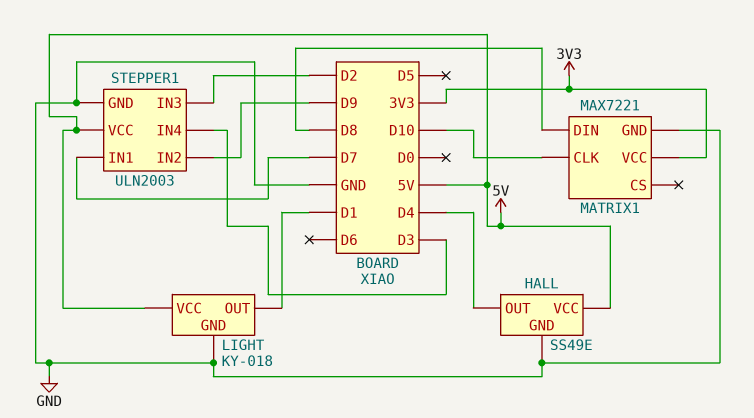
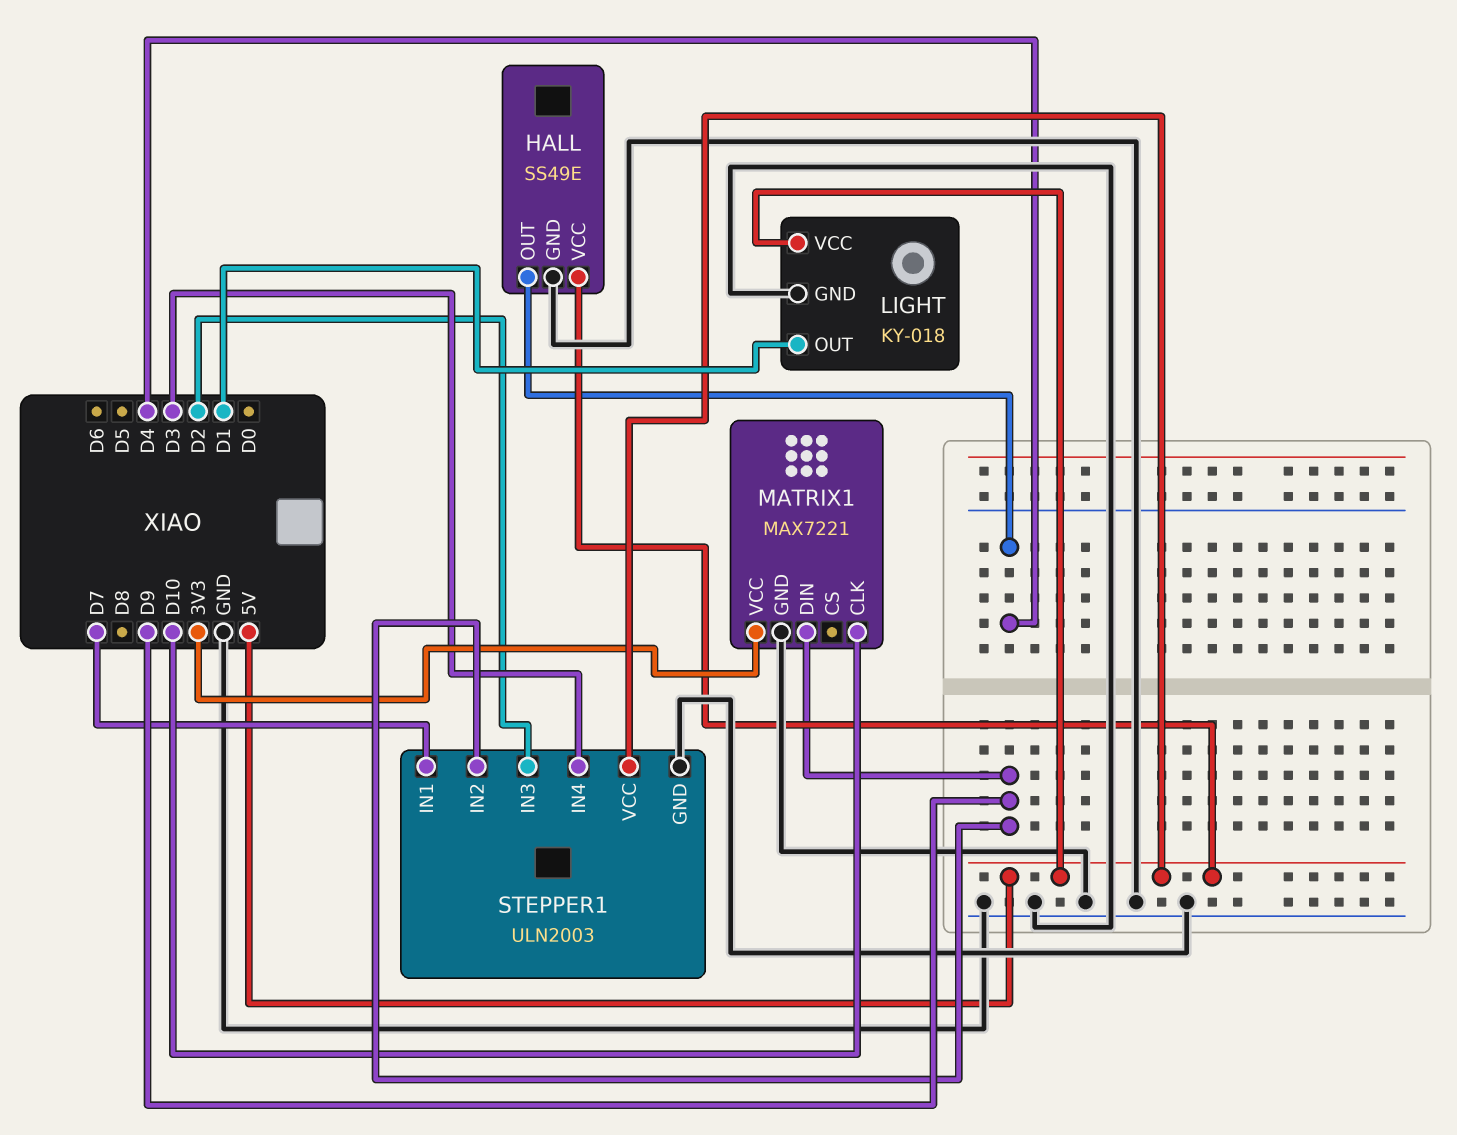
MATRIX1 pin DIN: D8 -> D9

